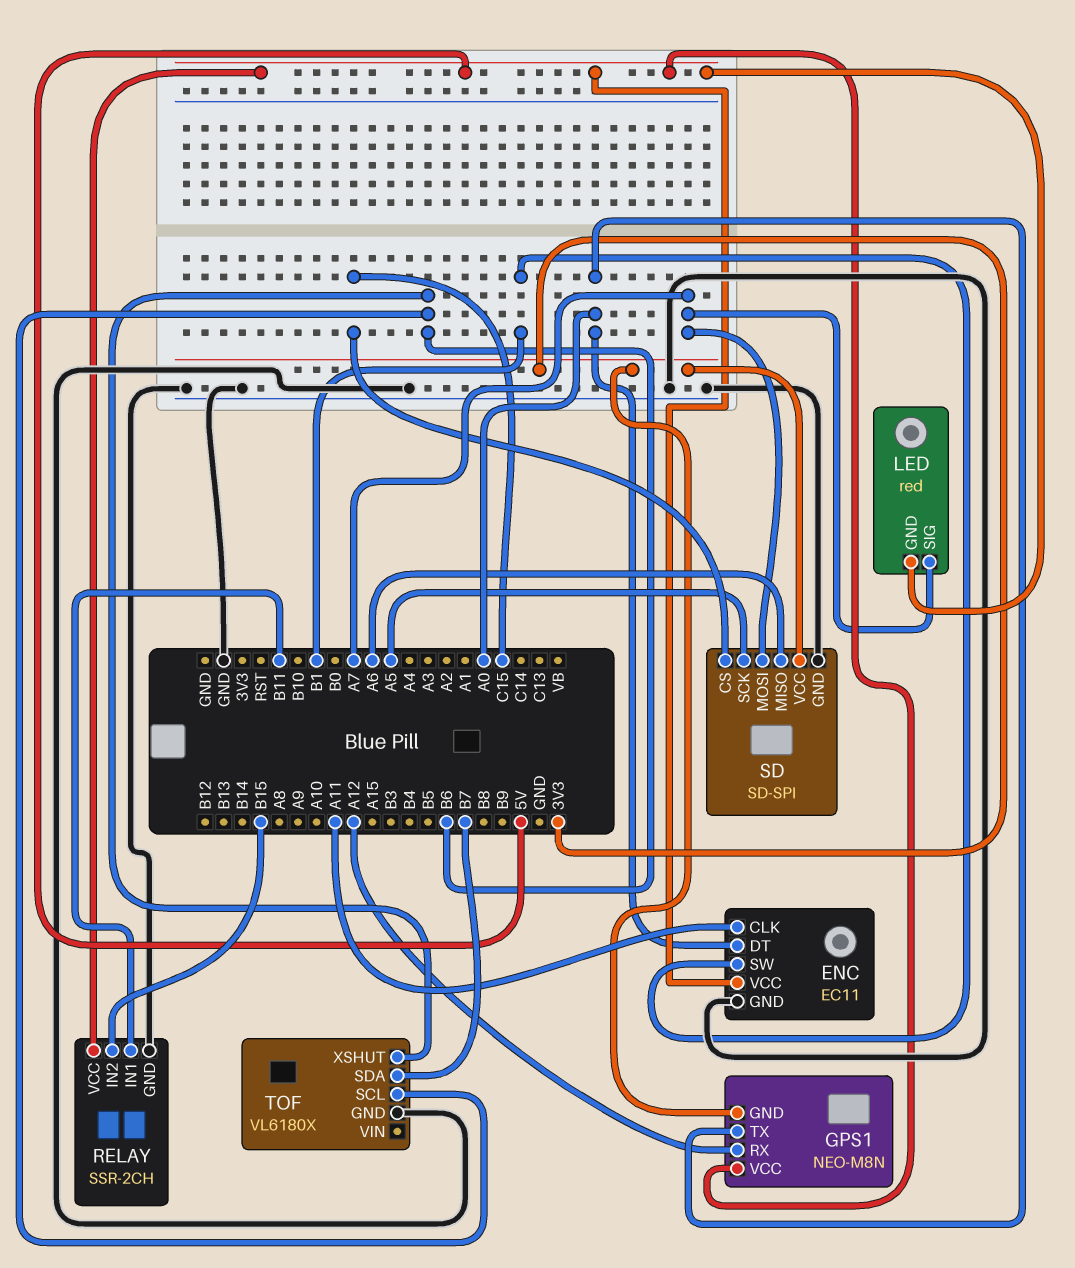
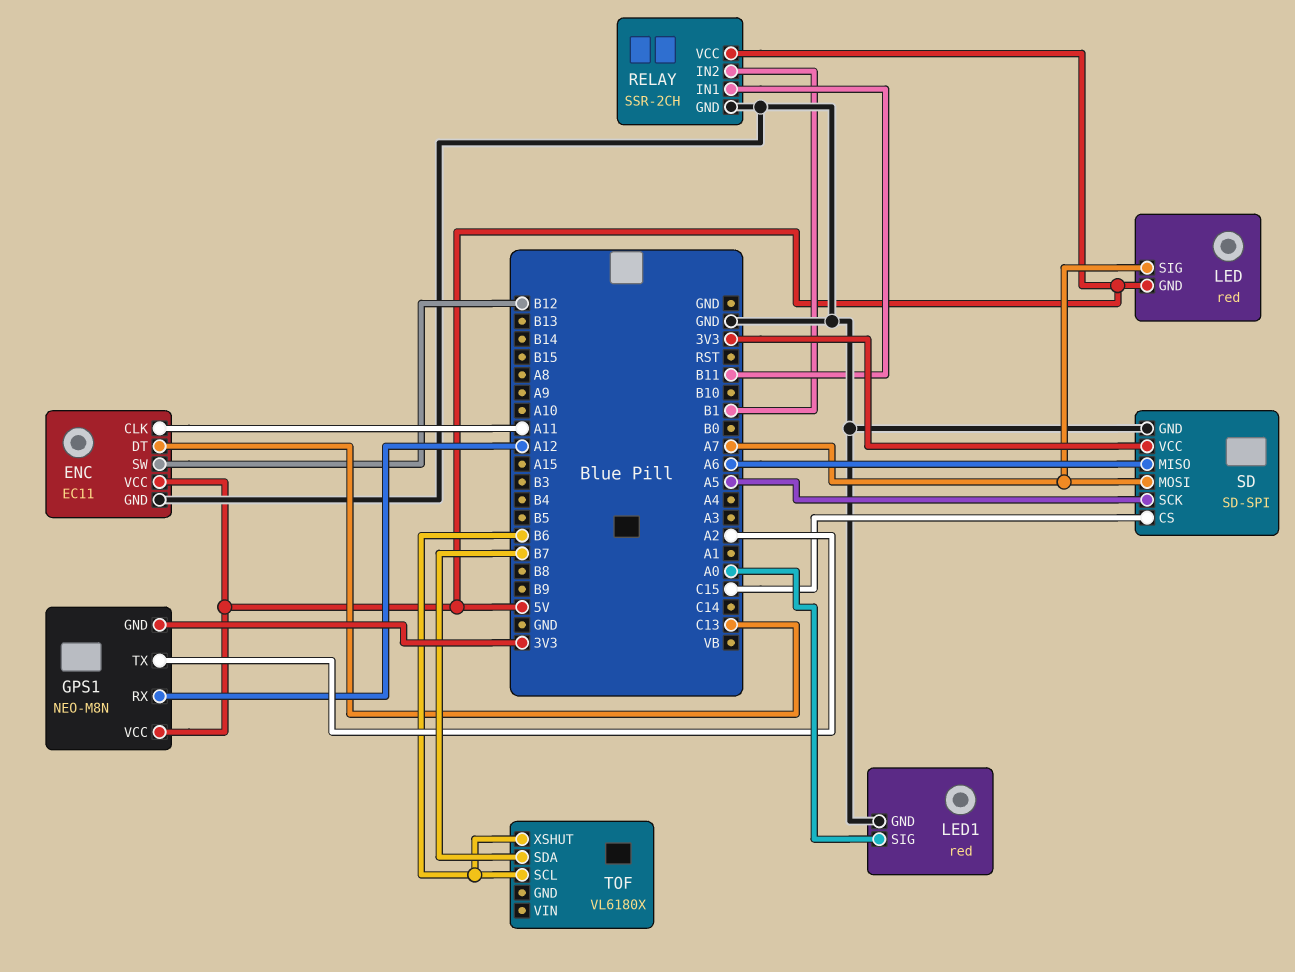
ENC pin DT: A0 -> C13
ENC pin SW: B1 -> B12
GPS1 pin TX: A0 -> A2
LED1: none -> red
LED1 pin GND: none -> GND
LED1 pin SIG: none -> A0
RELAY pin IN2: B15 -> B1
TOF pin GND: GND -> none

